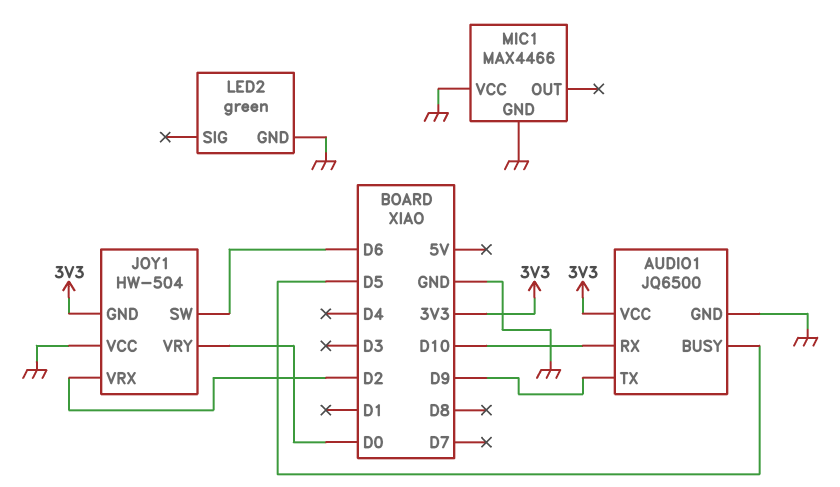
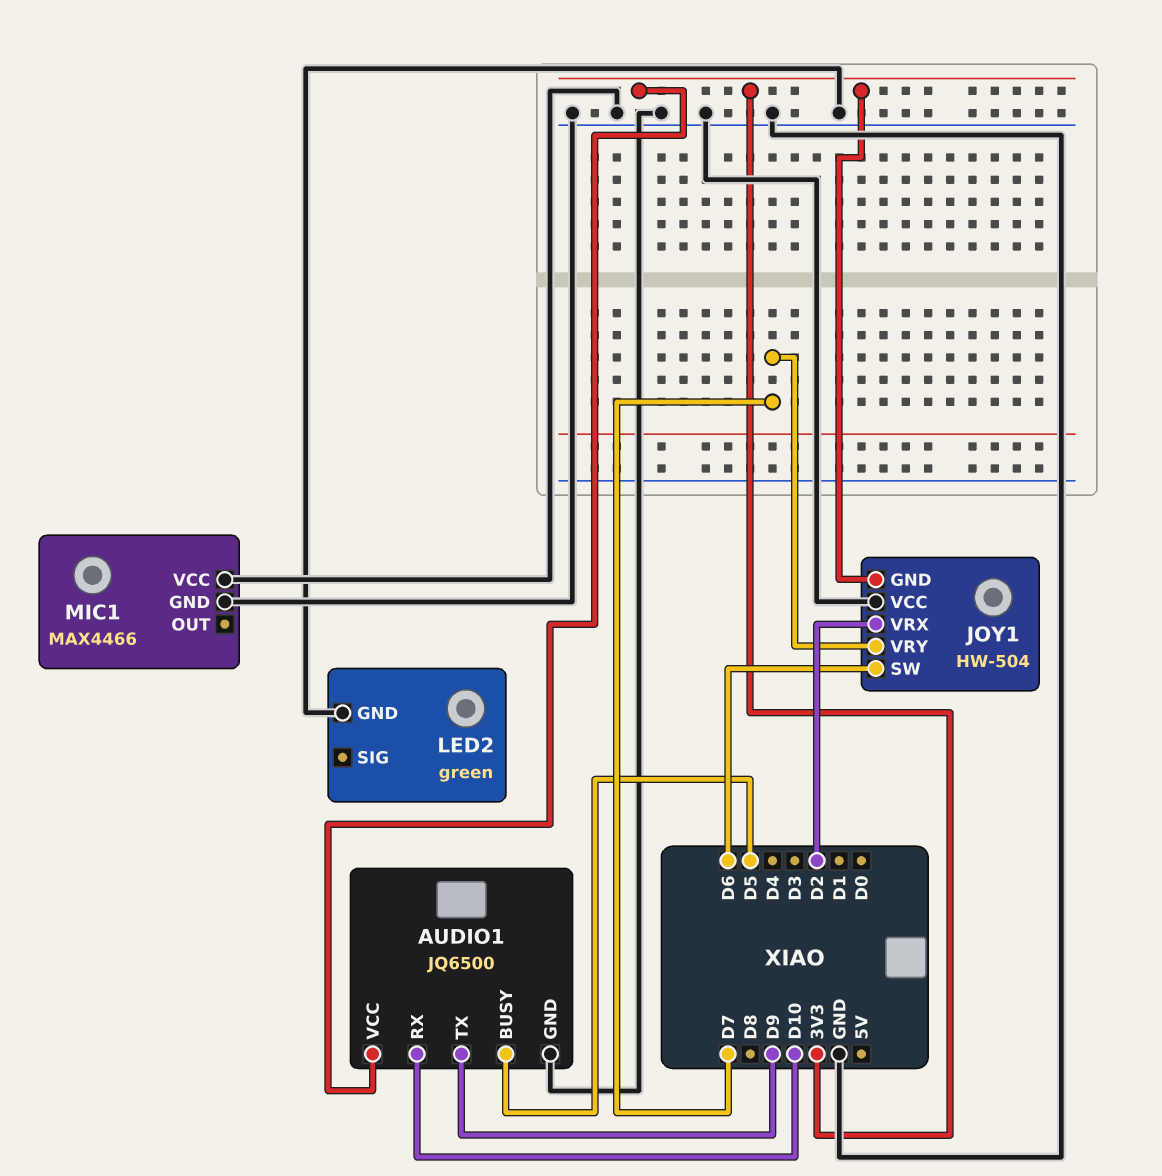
JOY1 pin VRY: D0 -> D7

